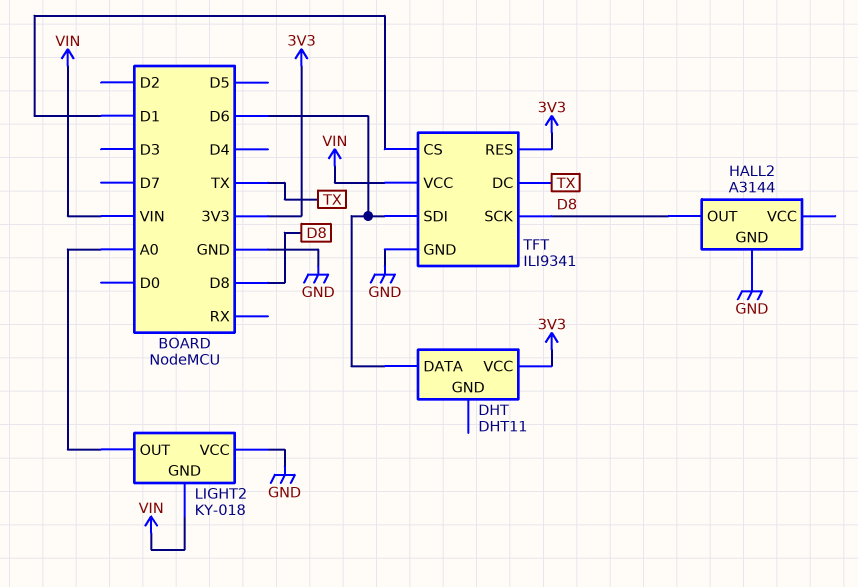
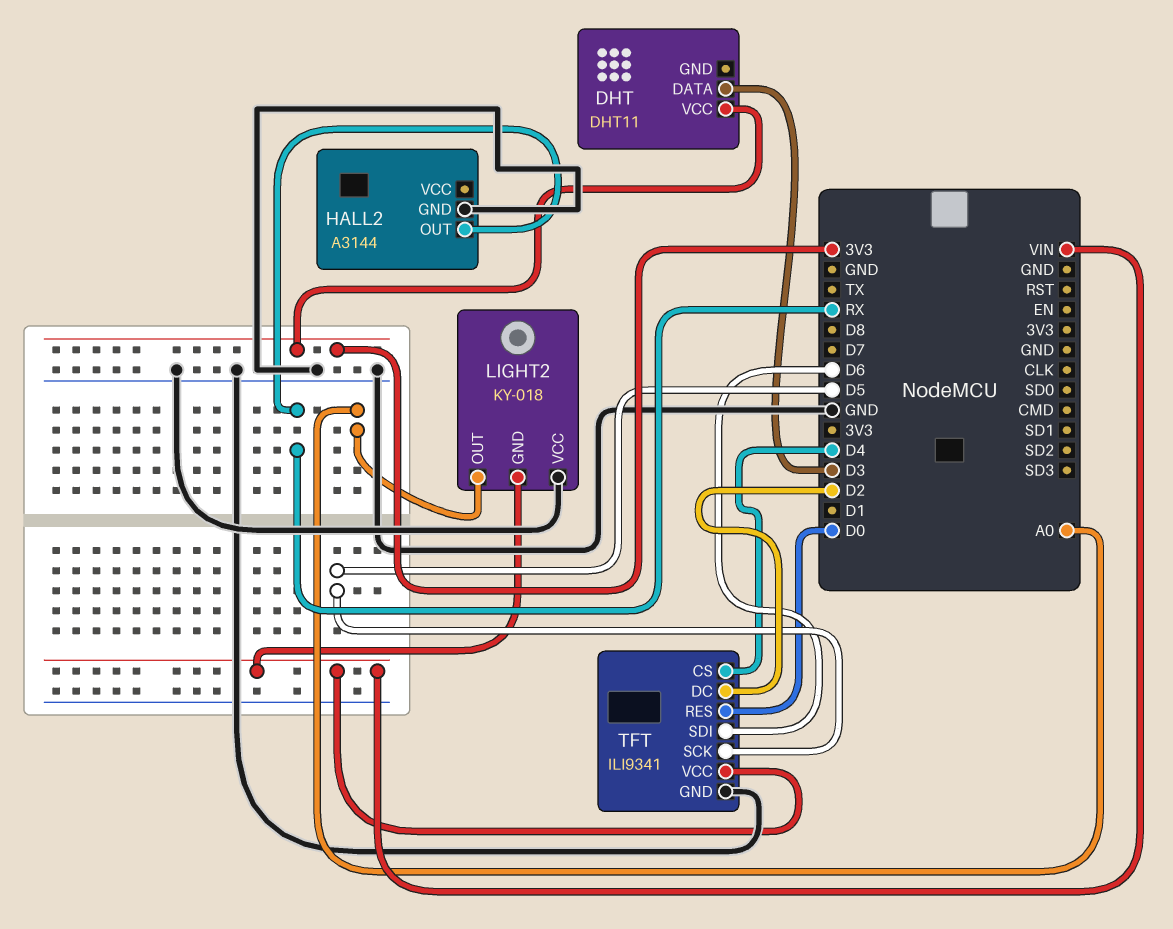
DHT pin DATA: D6 -> D3
HALL2 pin OUT: D8 -> RX
TFT pin CS: D1 -> D4
TFT pin DC: TX -> D2
TFT pin RES: 3V3 -> D0
TFT pin SCK: D8 -> D5

